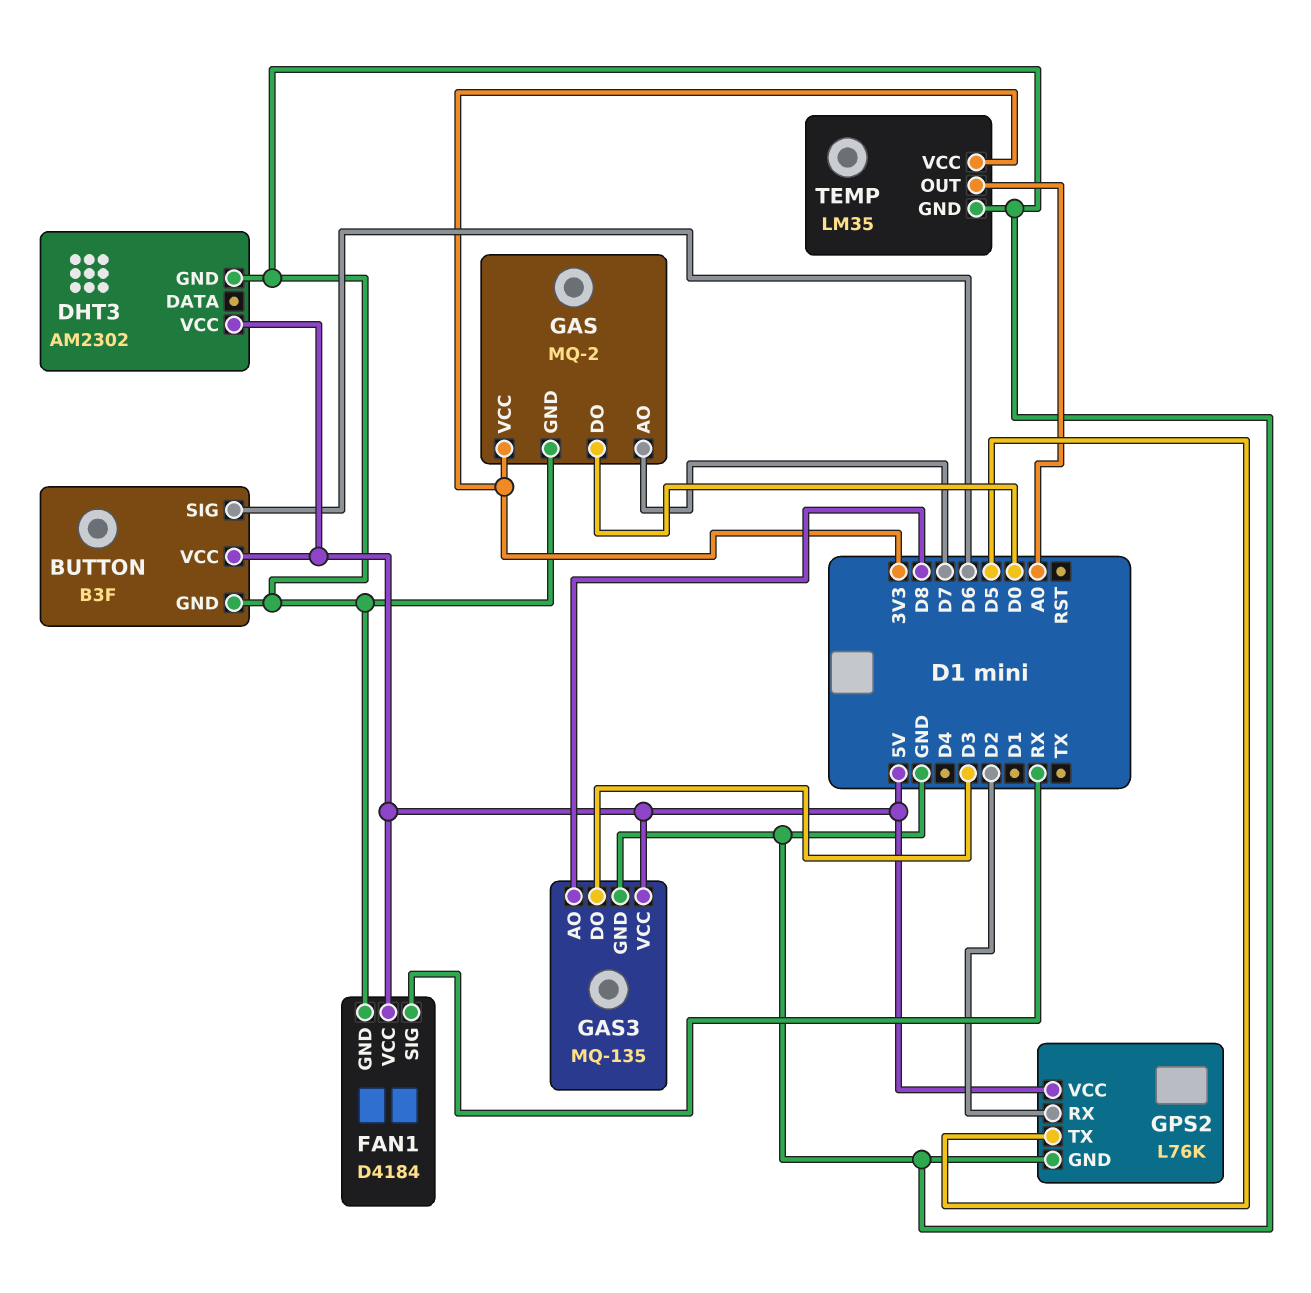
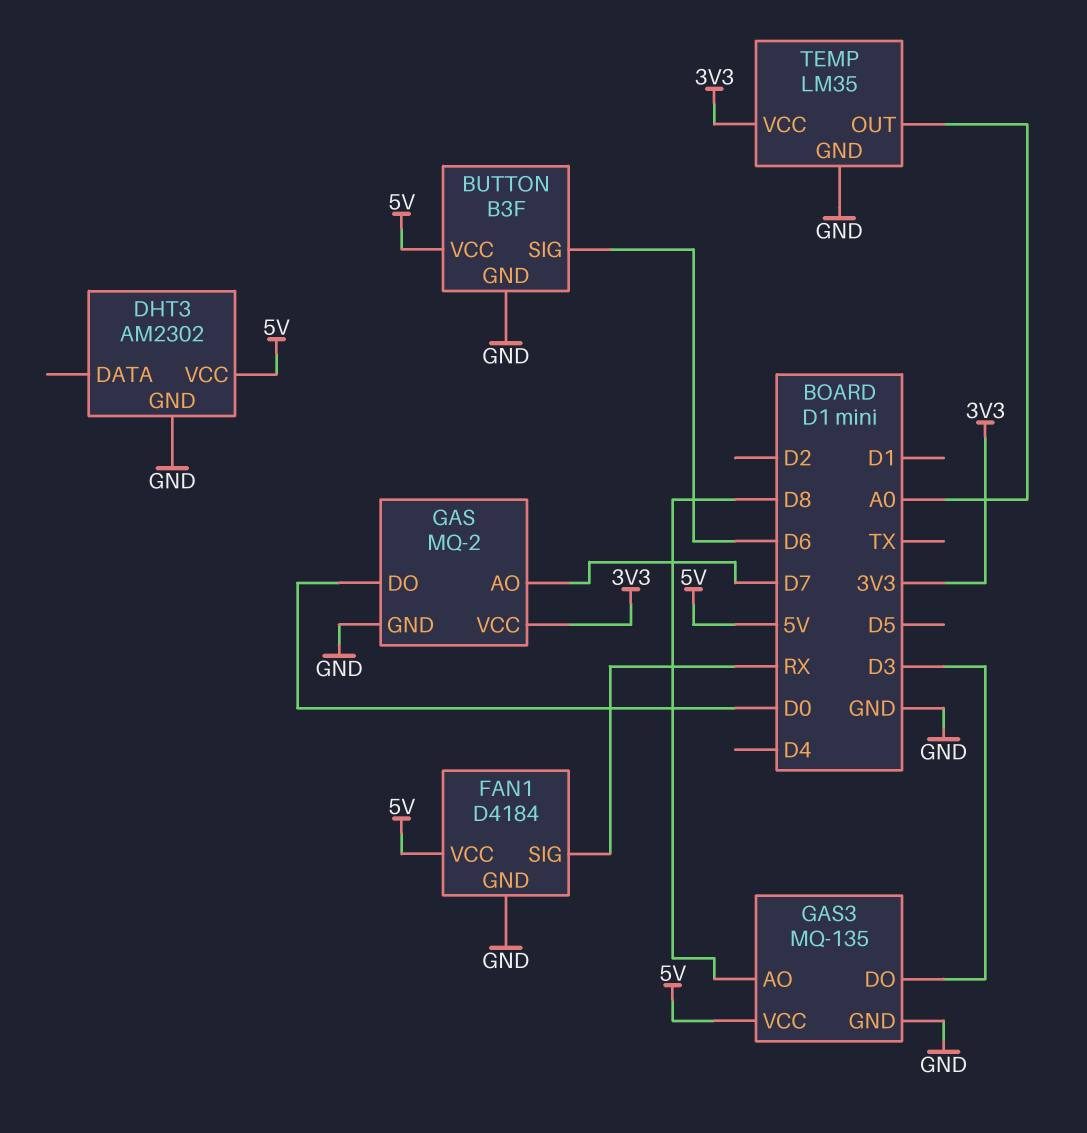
GPS2: L76K -> none
GPS2 pin GND: GND -> none
GPS2 pin RX: D2 -> none
GPS2 pin TX: D5 -> none
GPS2 pin VCC: 5V -> none

